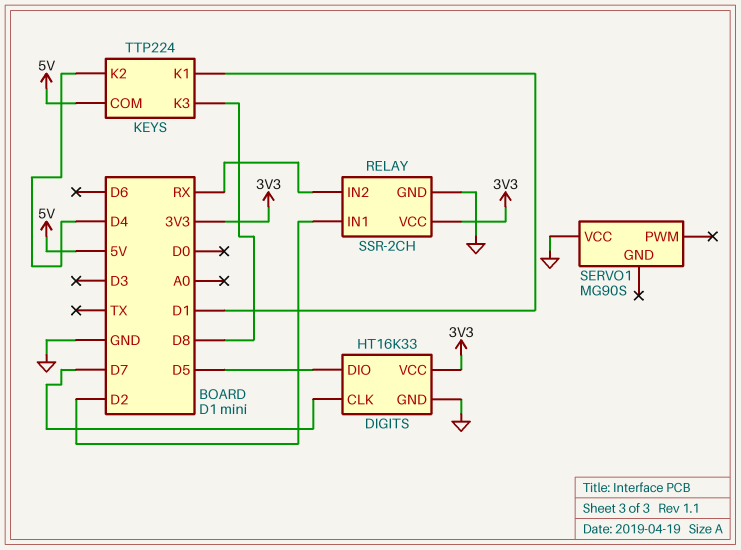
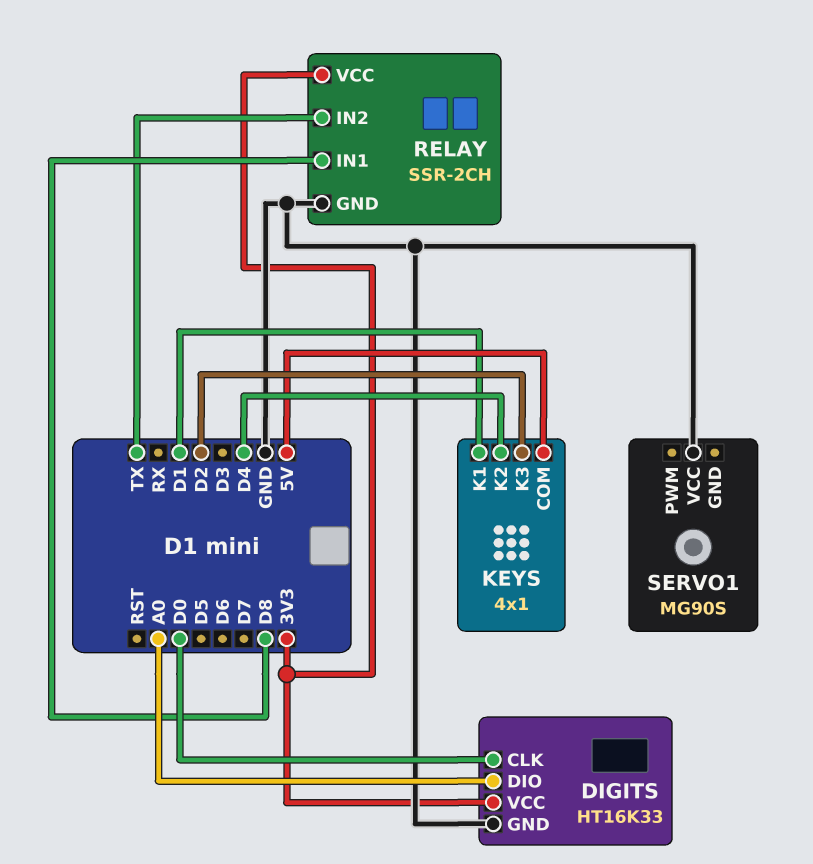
DIGITS pin CLK: D7 -> D0
DIGITS pin DIO: D5 -> A0
KEYS: TTP224 -> 4x1
KEYS pin K3: D8 -> D2
RELAY pin IN1: D2 -> D8
RELAY pin IN2: RX -> TX

